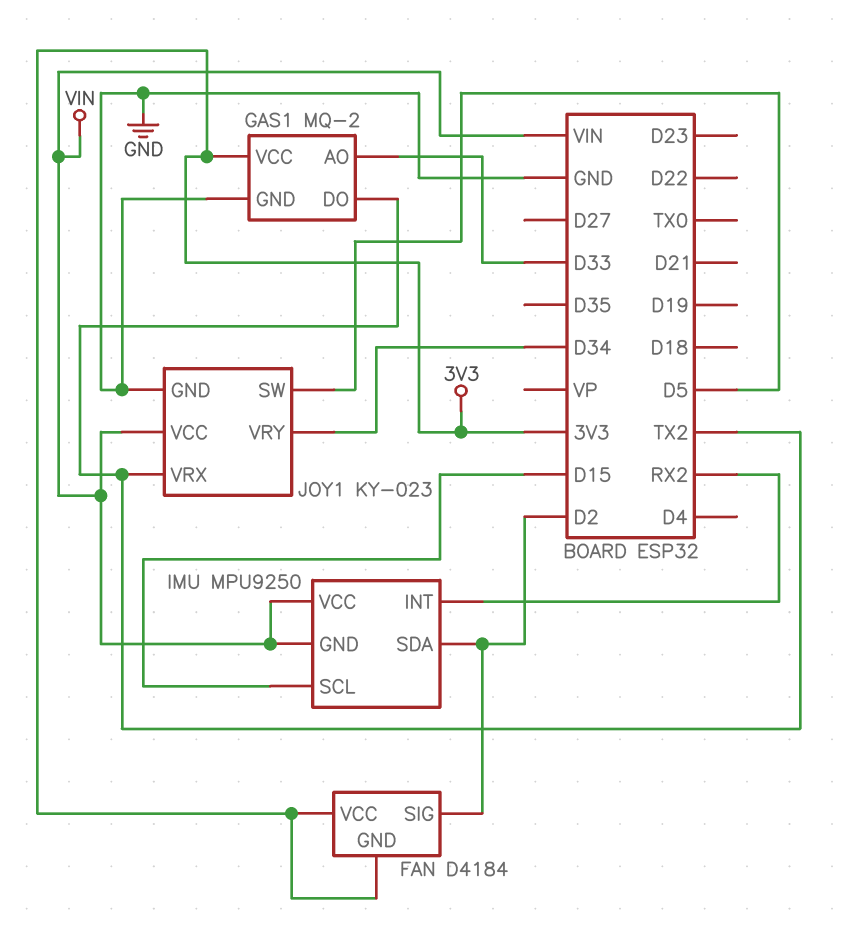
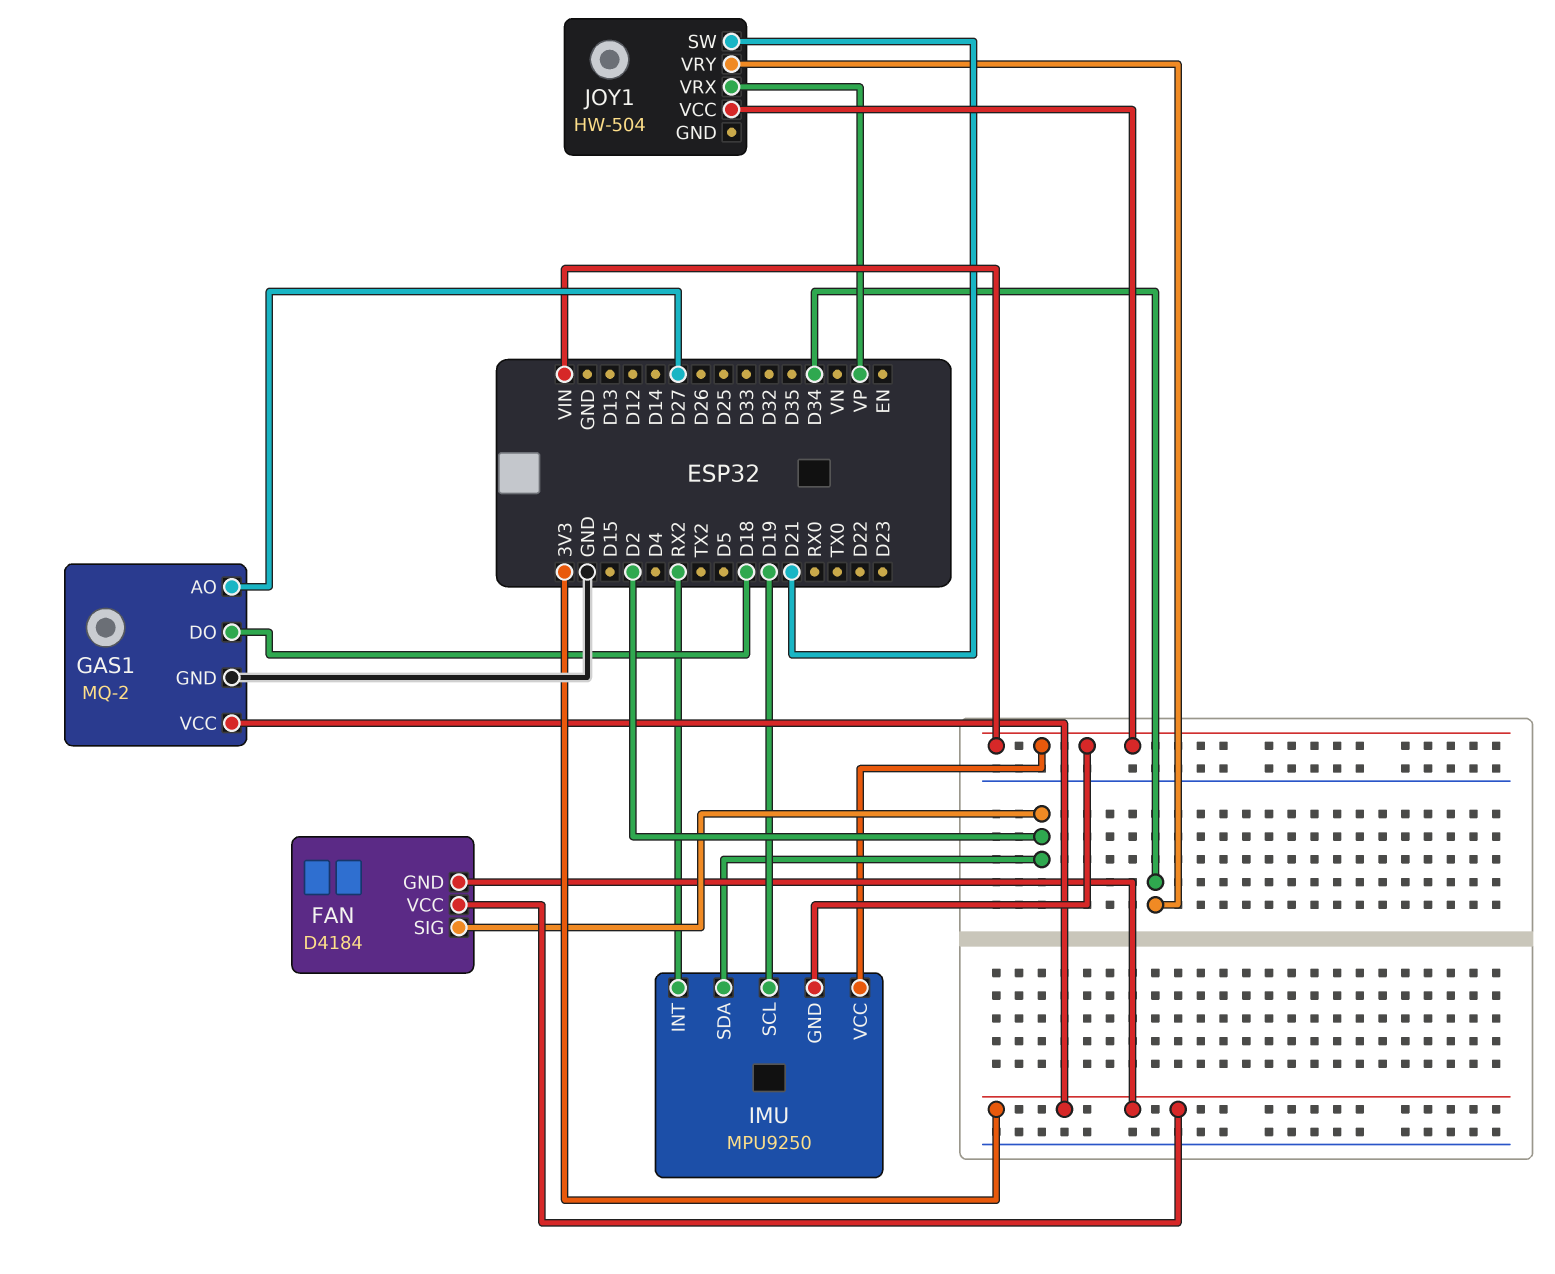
GAS1 pin AO: D33 -> D27
GAS1 pin DO: TX2 -> D18
IMU pin SCL: D15 -> D19
JOY1: KY-023 -> HW-504
JOY1 pin GND: GND -> none
JOY1 pin SW: D5 -> D21
JOY1 pin VRX: TX2 -> VP

